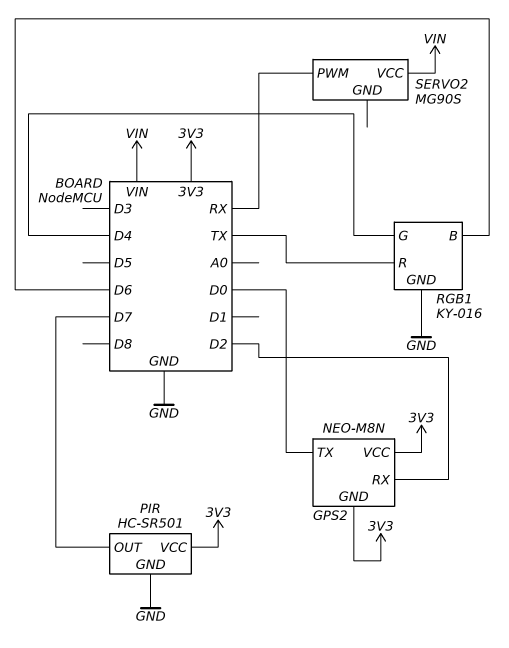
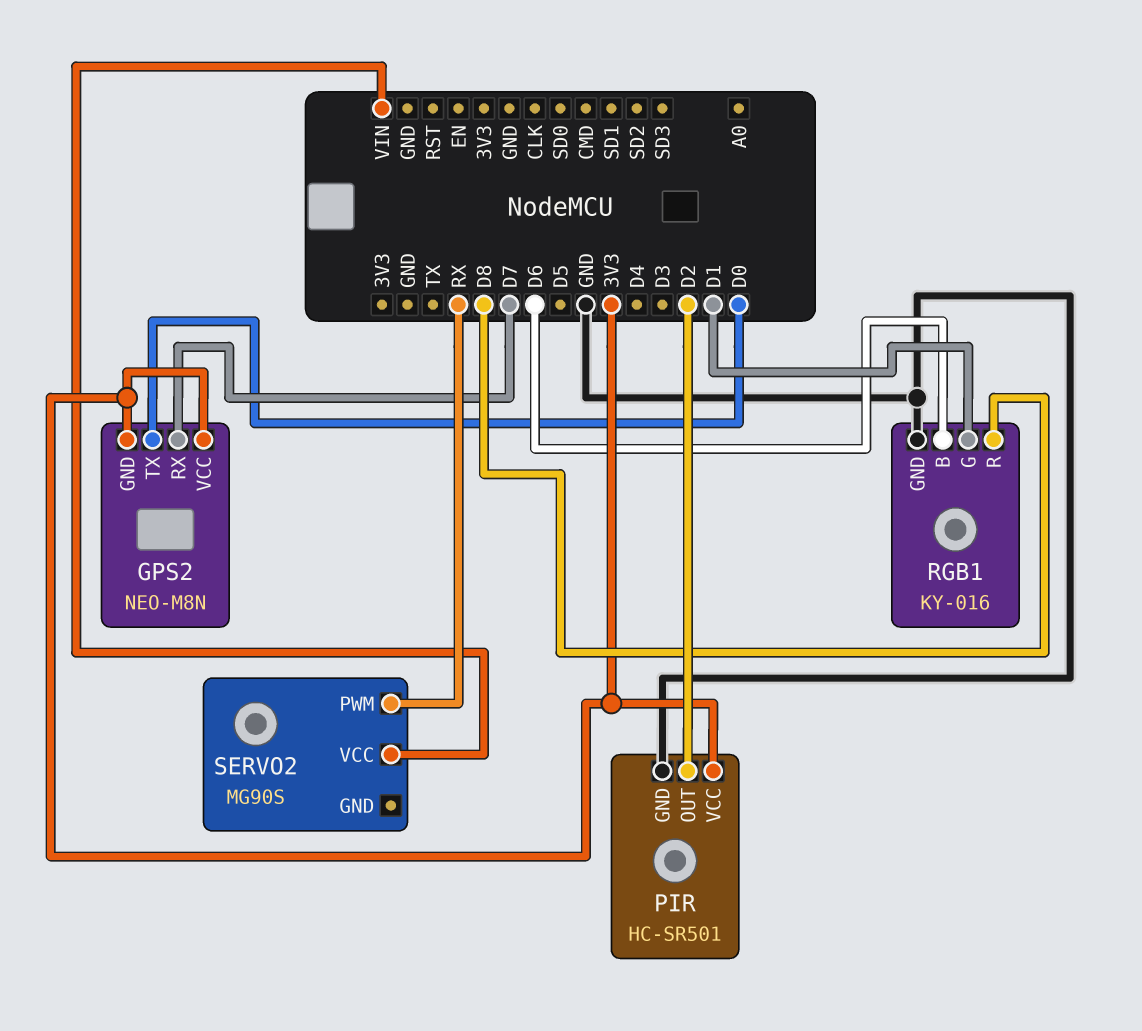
GPS2 pin RX: D2 -> D7
PIR pin OUT: D7 -> D2
RGB1 pin G: D4 -> D1
RGB1 pin R: TX -> D8

